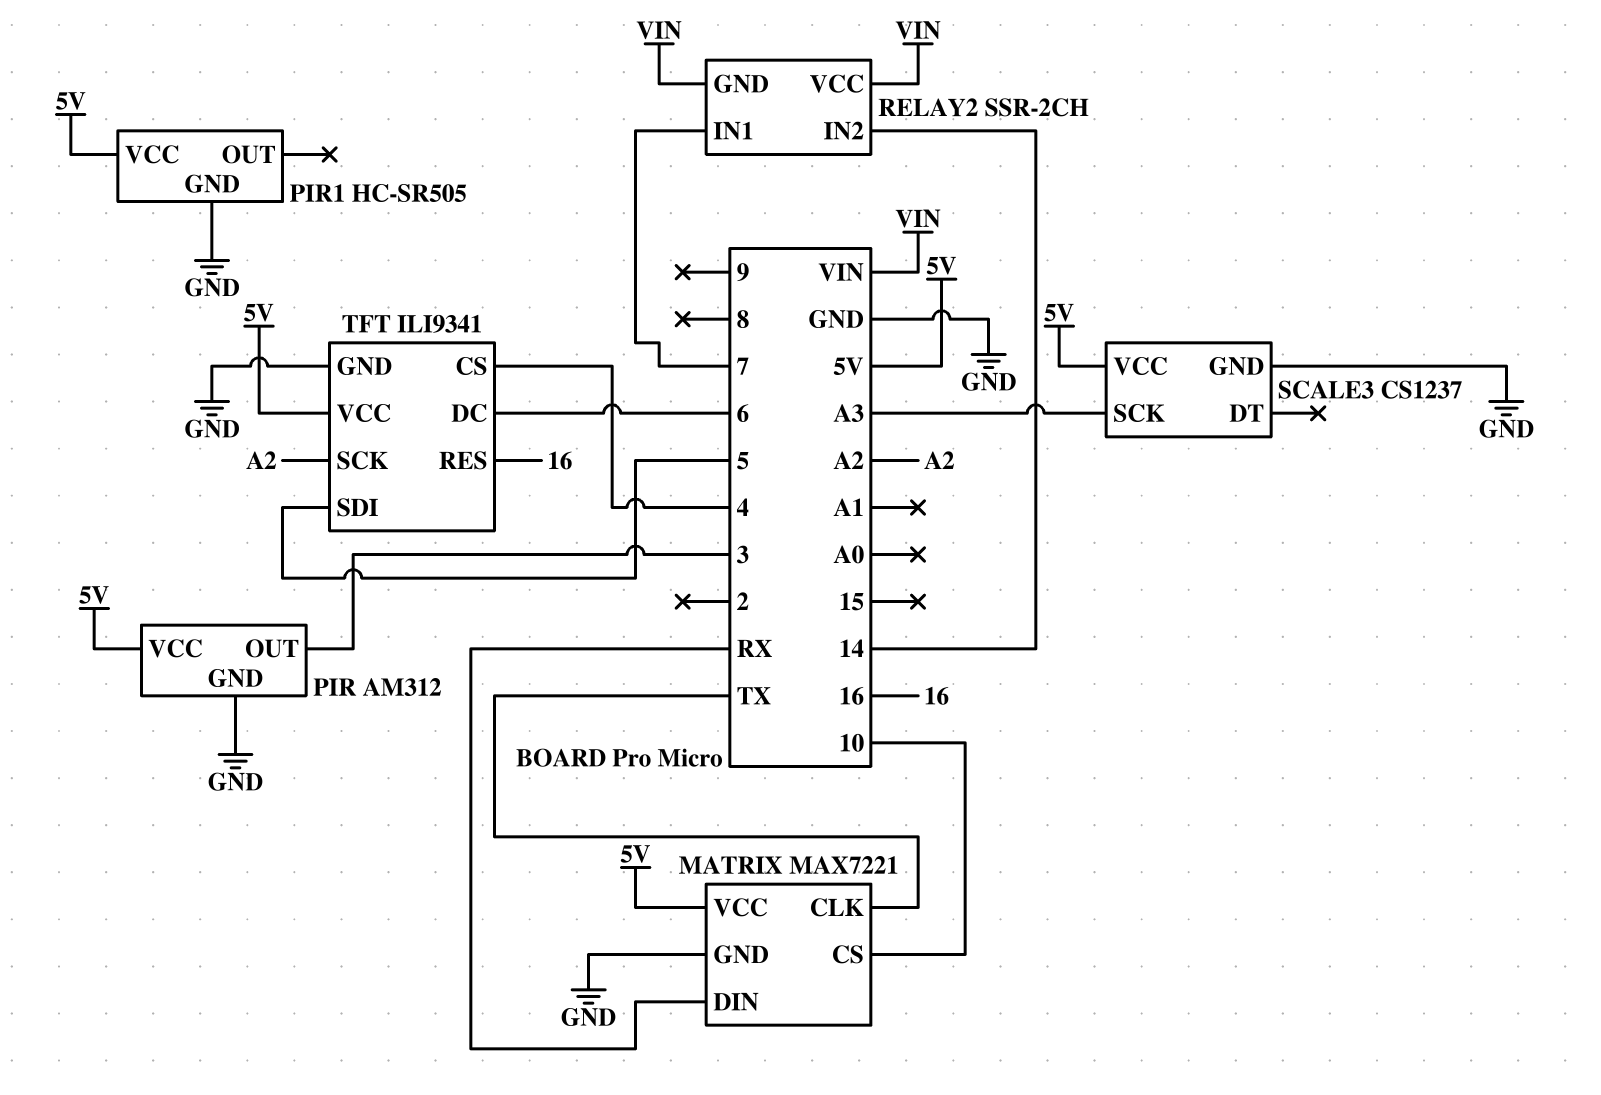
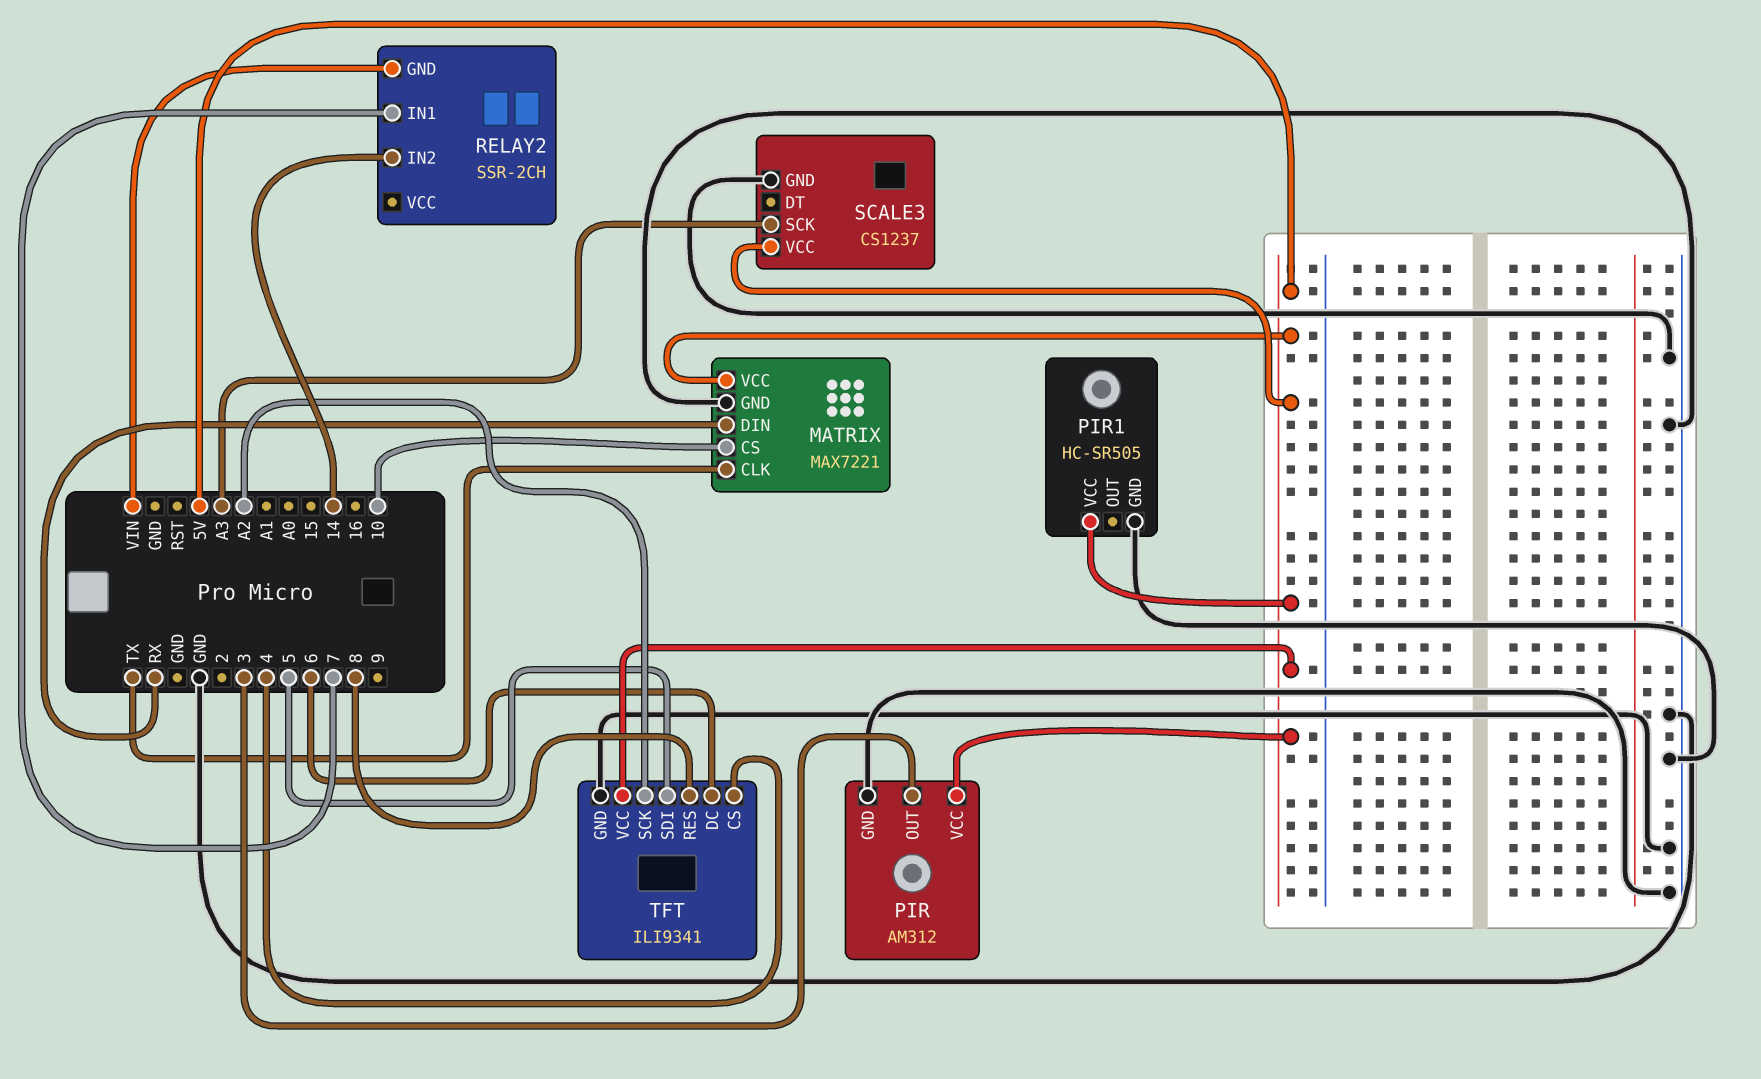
RELAY2 pin VCC: VIN -> none
TFT pin RES: 16 -> 8

